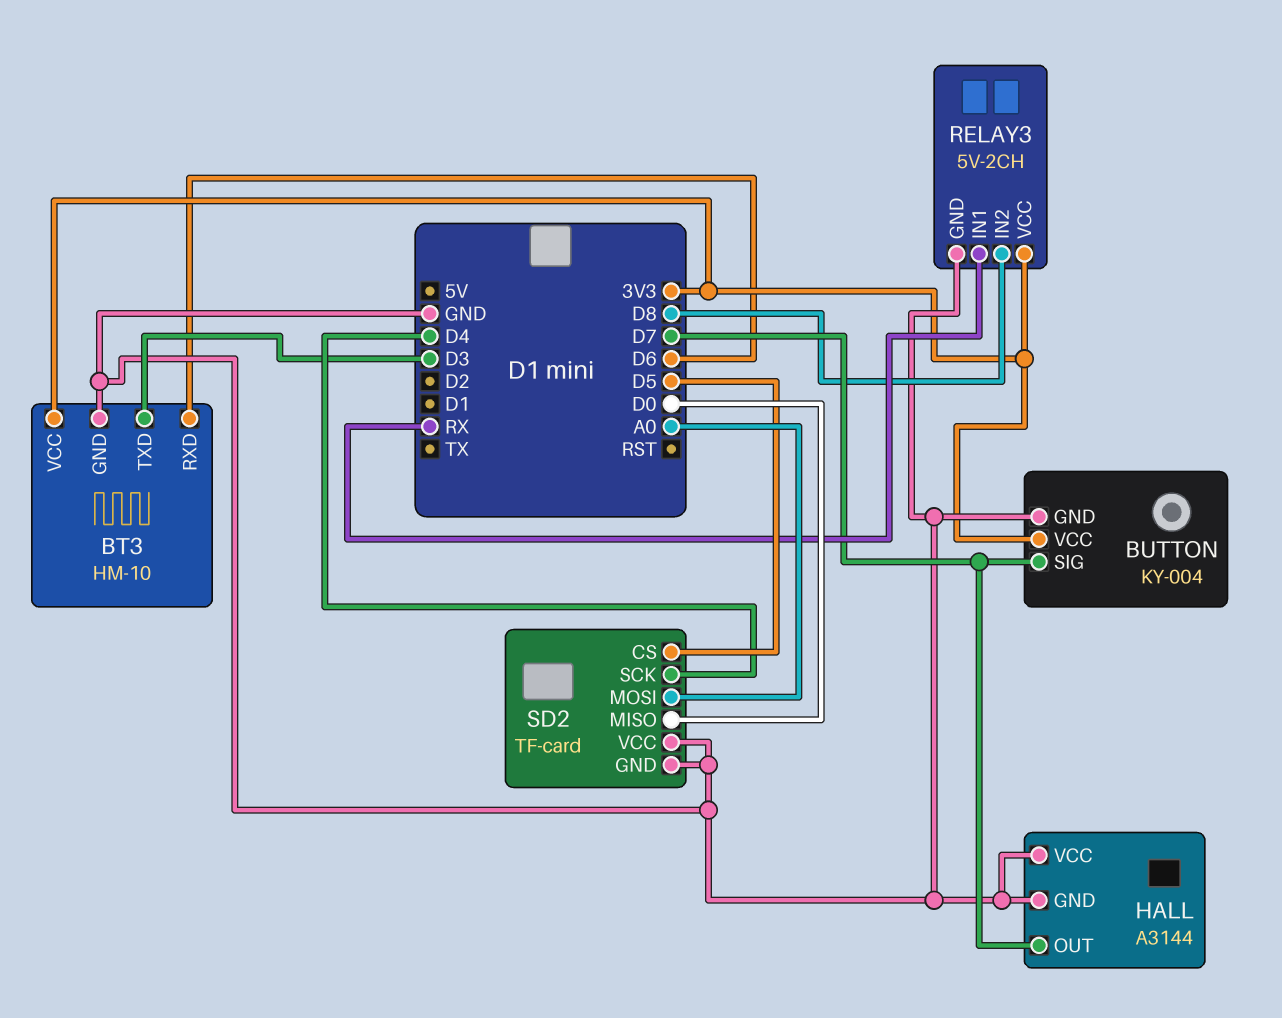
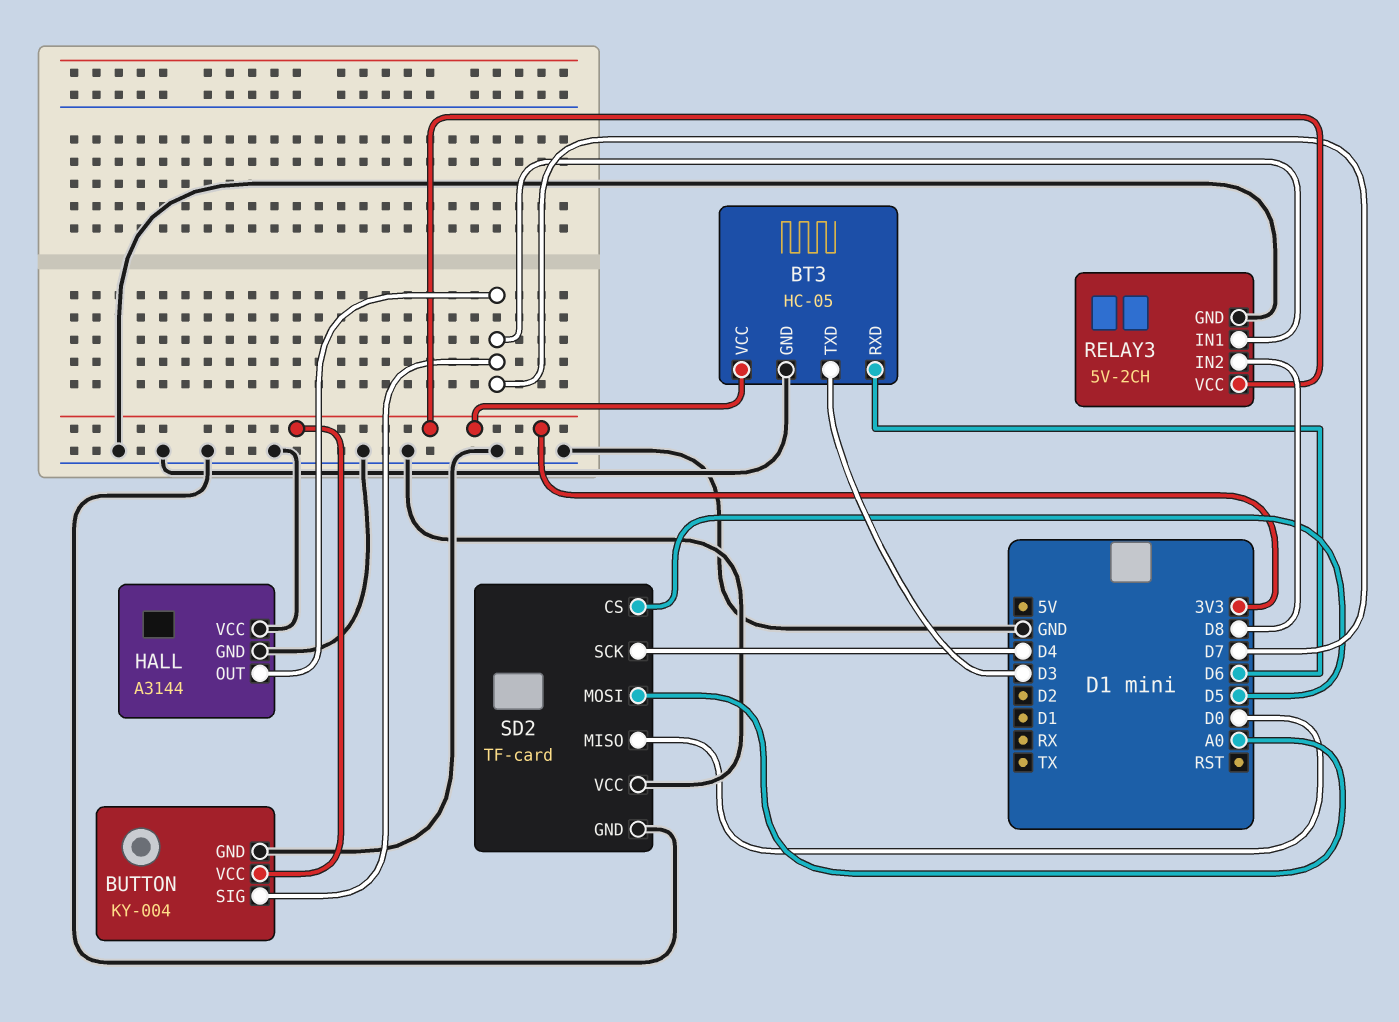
BT3: HM-10 -> HC-05
RELAY3 pin IN1: RX -> D7

